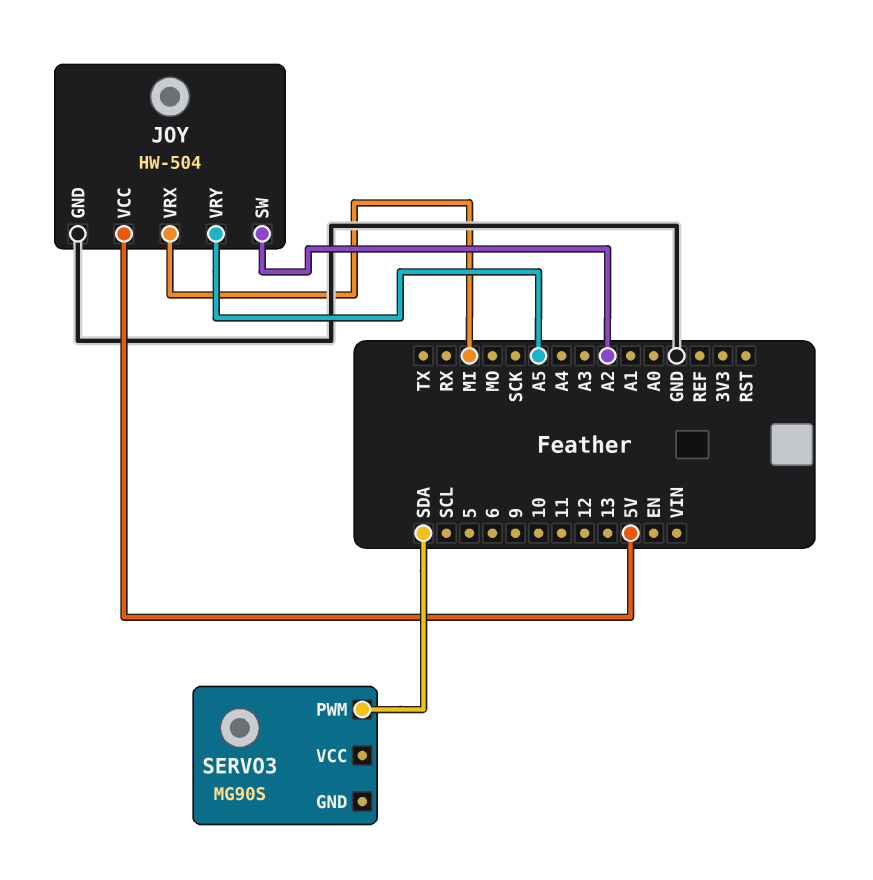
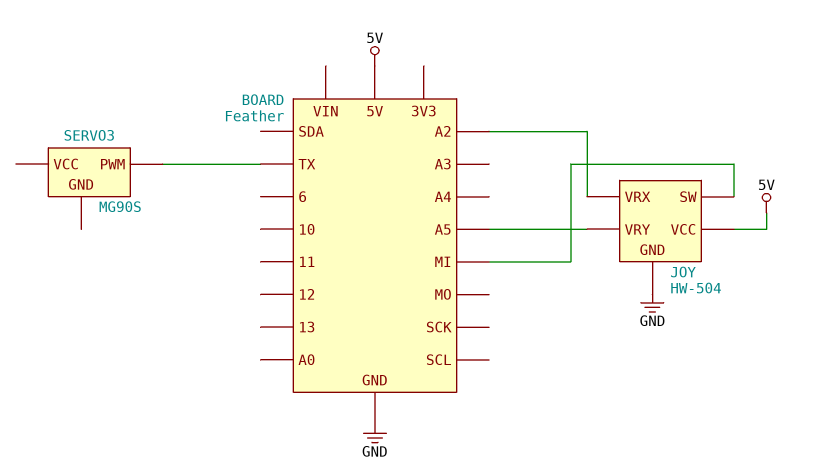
JOY pin SW: A2 -> MI
JOY pin VRX: MI -> A2
SERVO3 pin PWM: SDA -> TX

